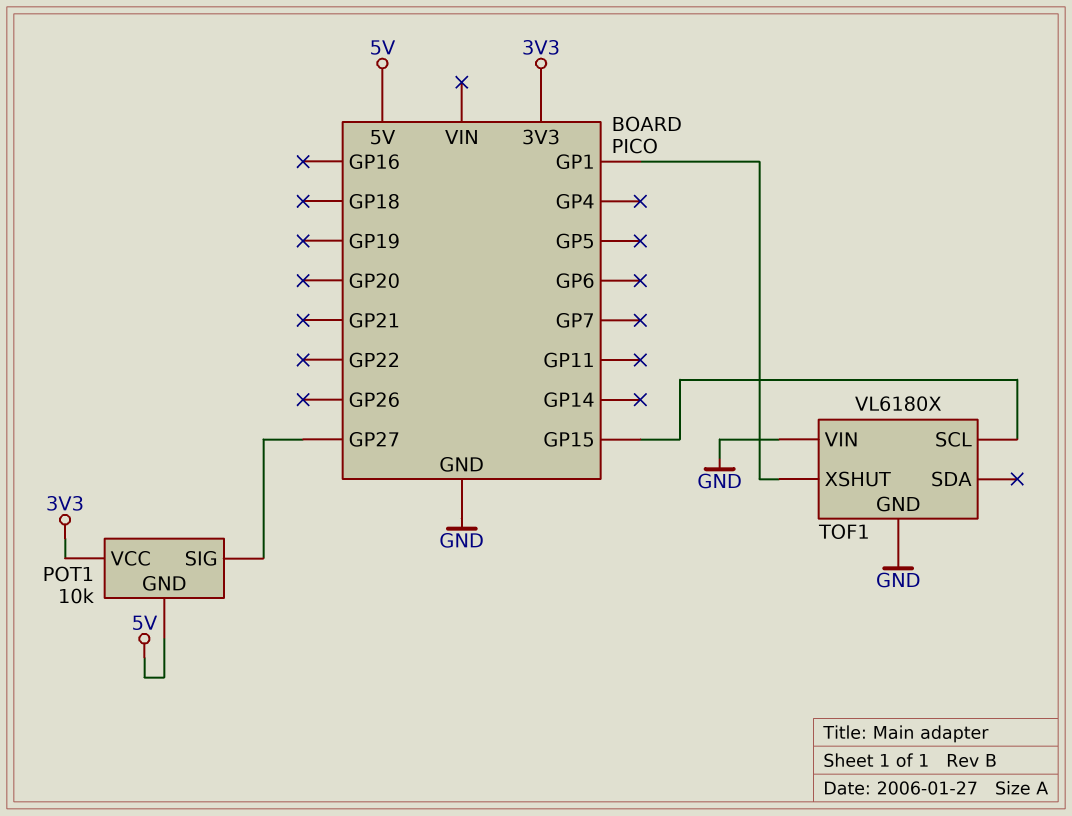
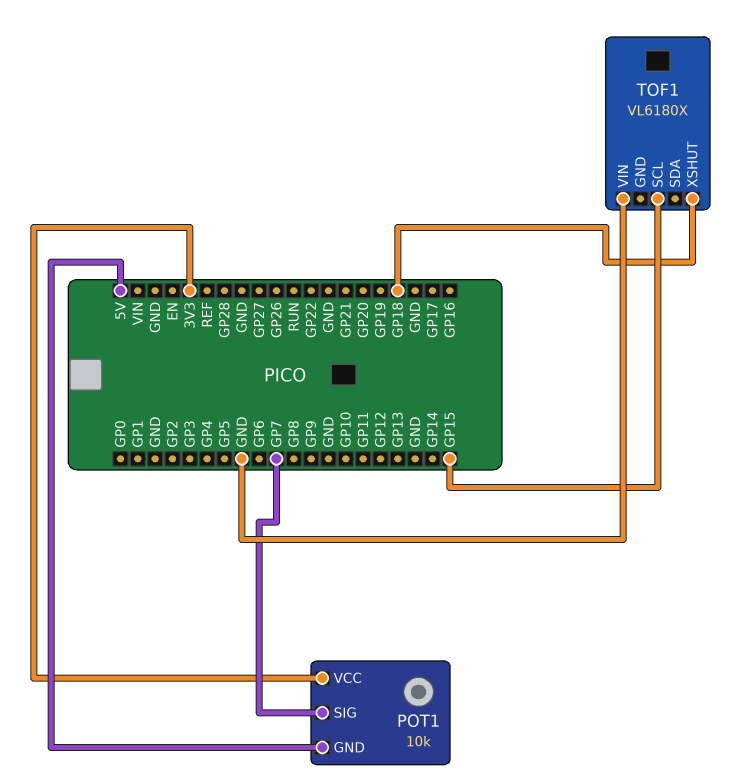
POT1 pin SIG: GP27 -> GP7
TOF1 pin GND: GND -> none
TOF1 pin XSHUT: GP1 -> GP18

